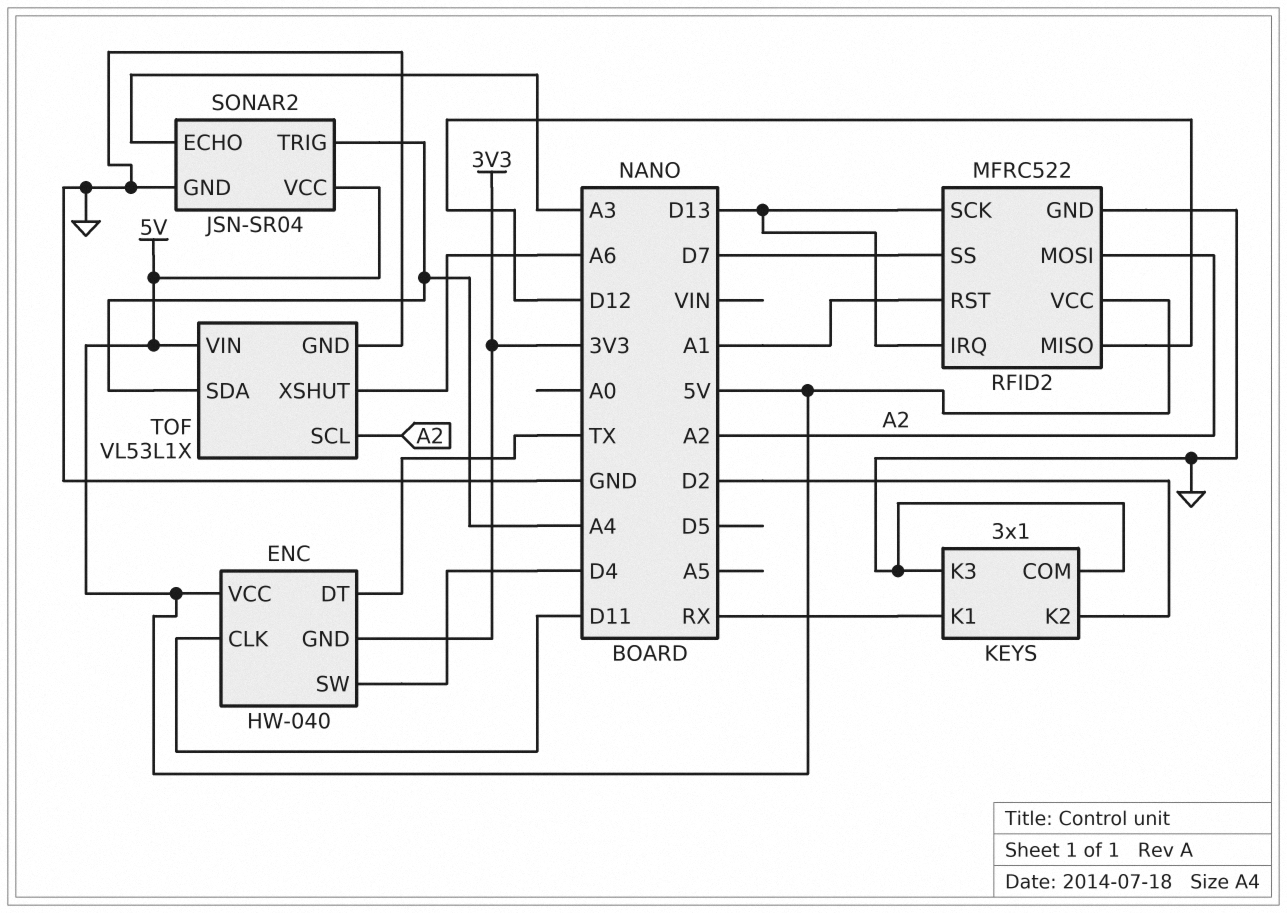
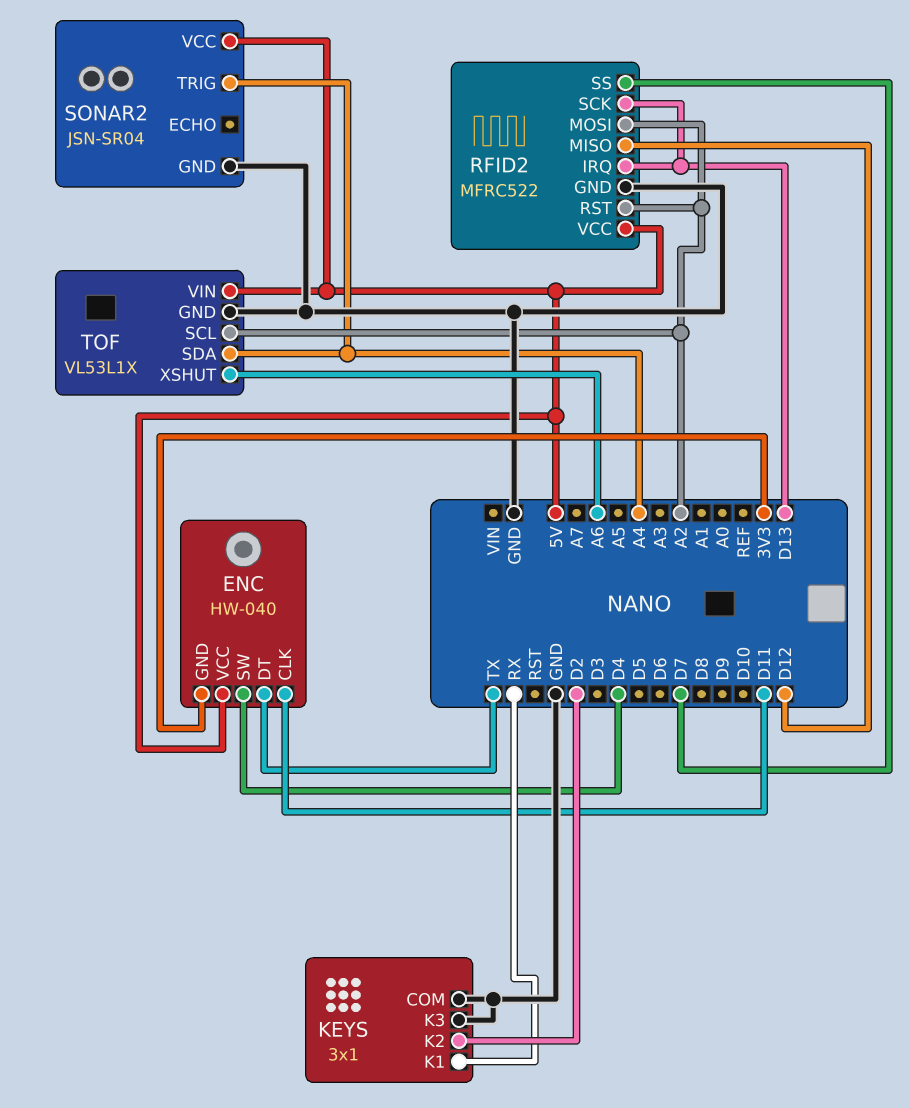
RFID2 pin RST: A1 -> A2
SONAR2 pin ECHO: A3 -> none

